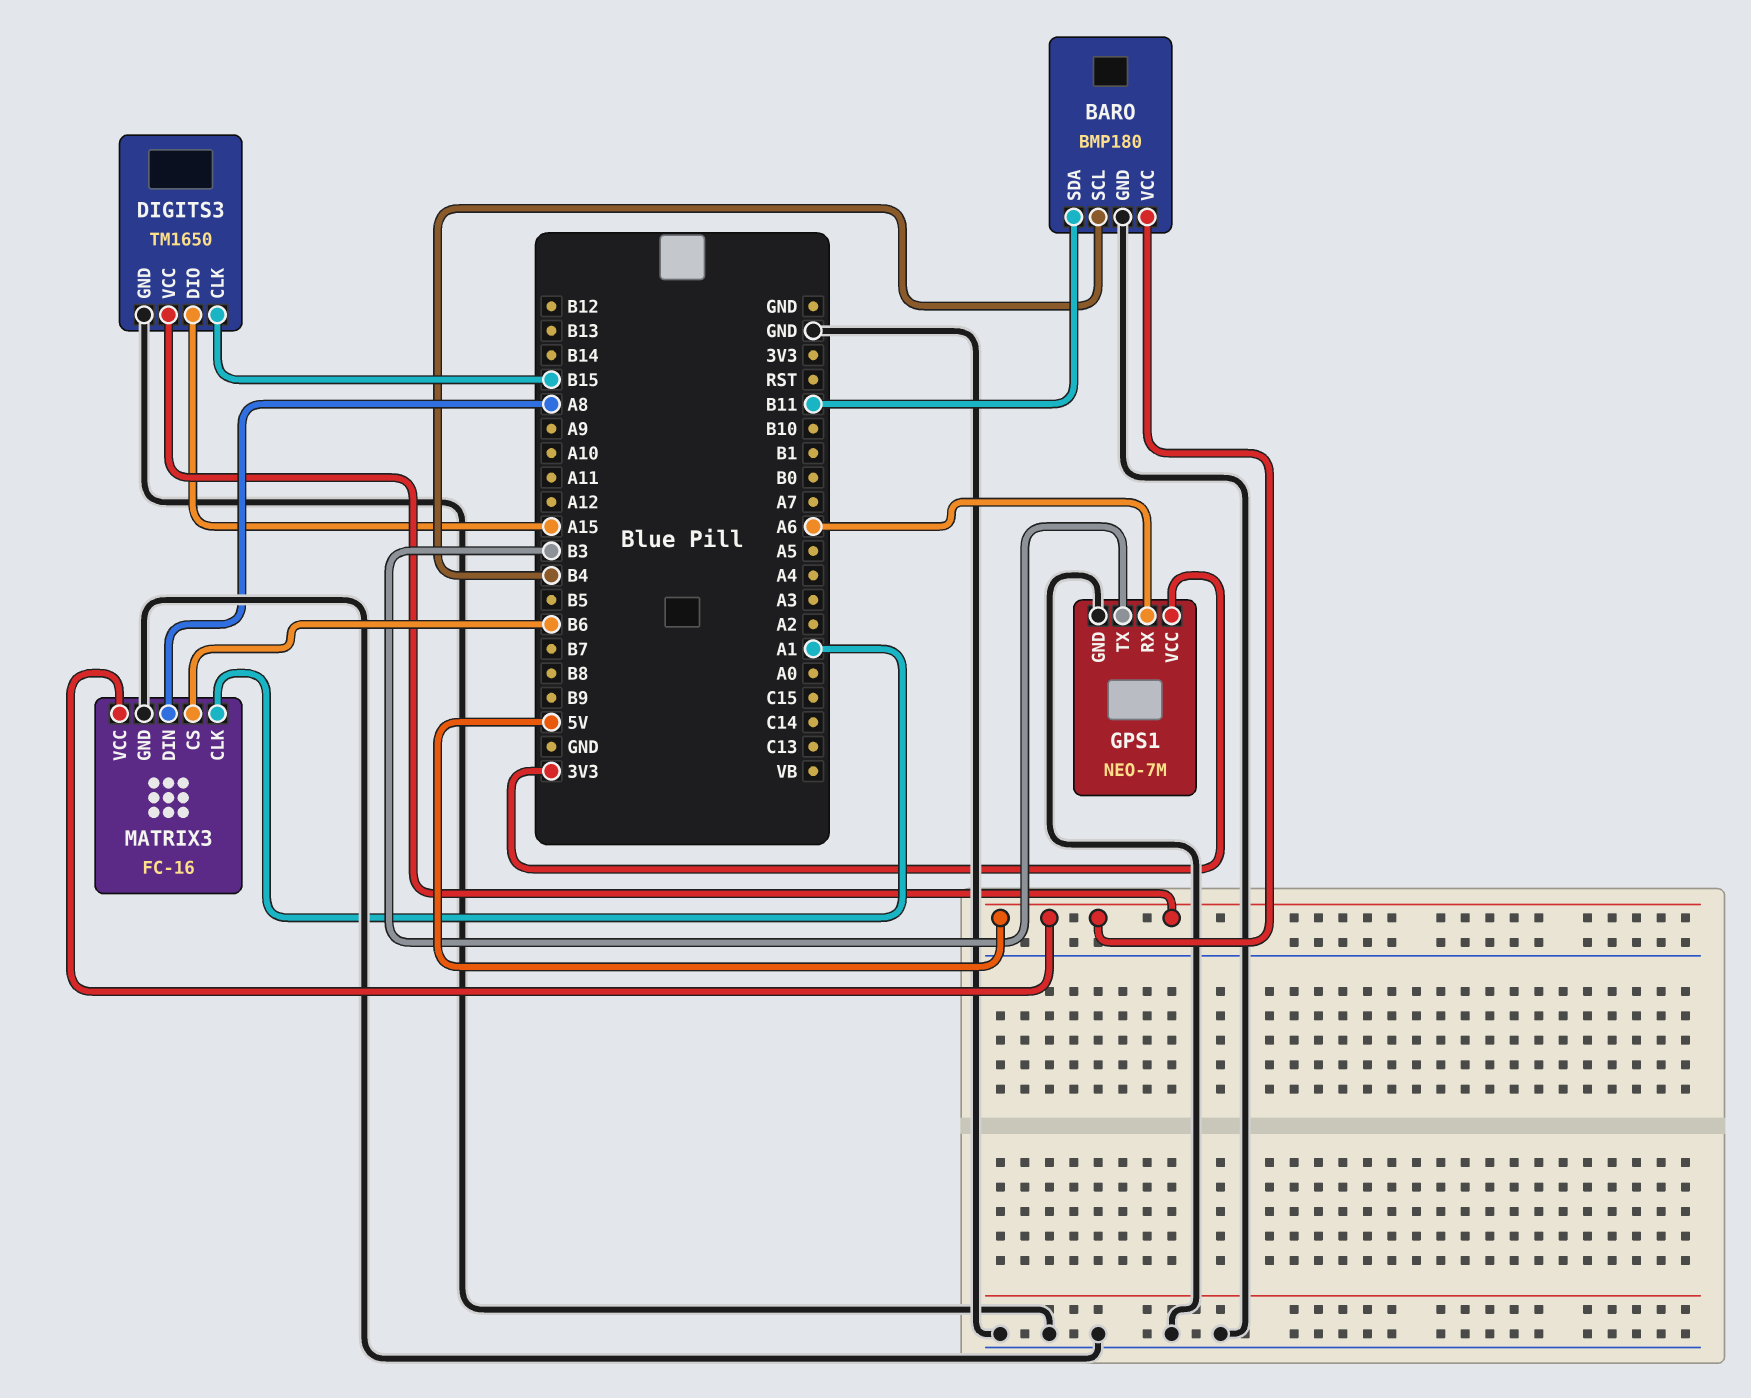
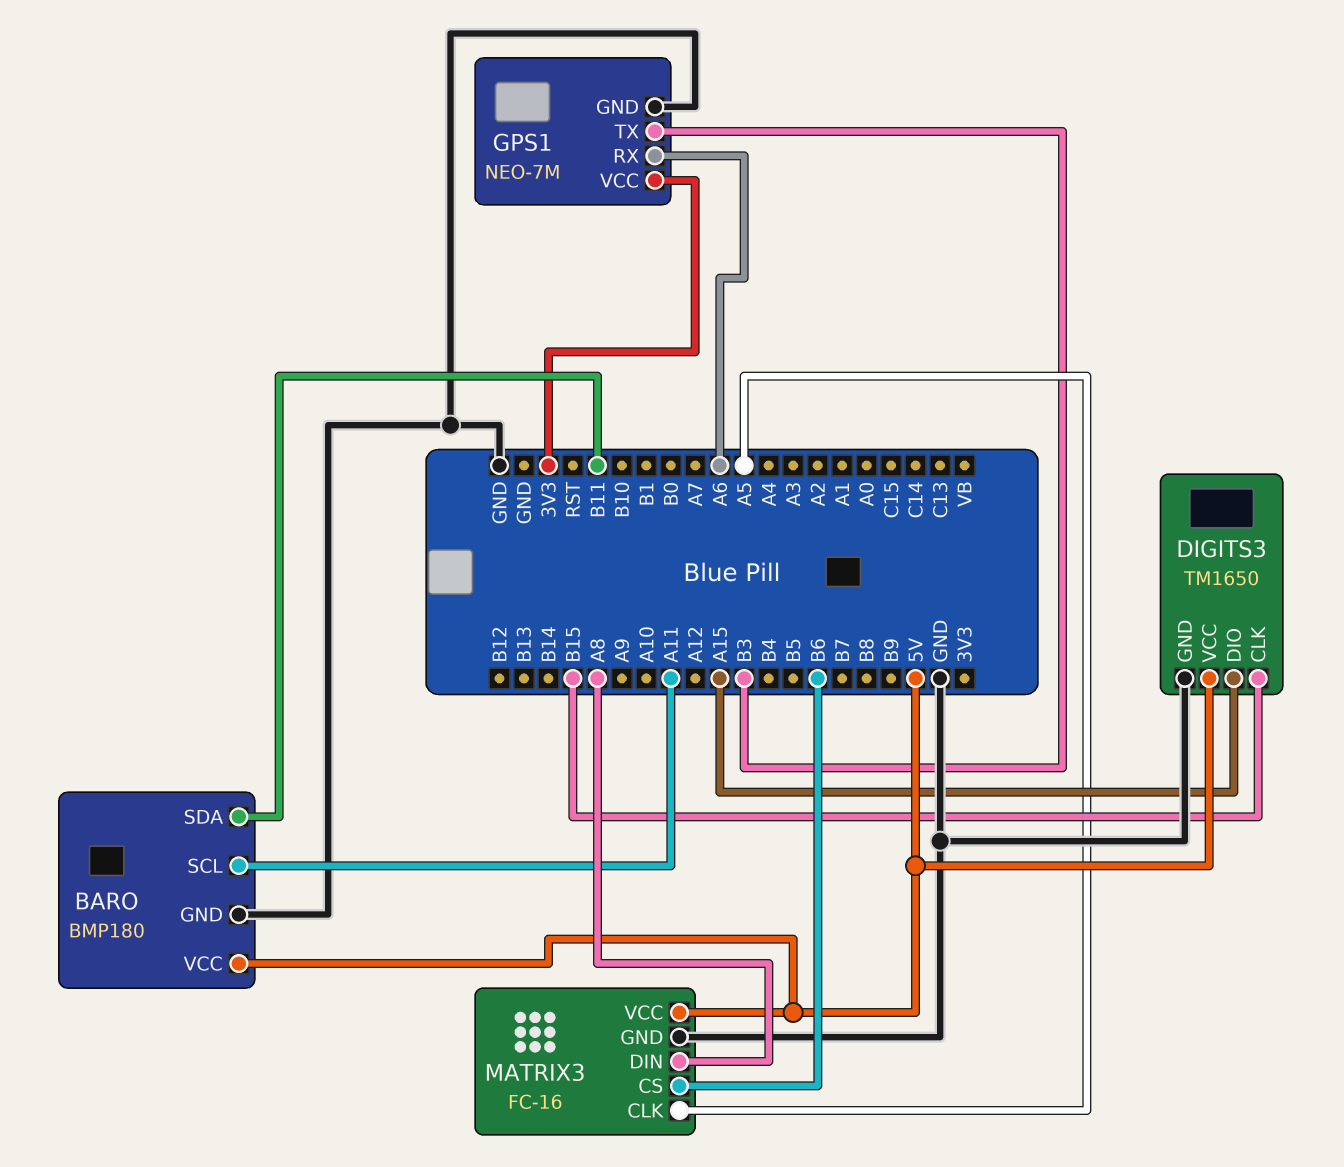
BARO pin SCL: B4 -> A11
MATRIX3 pin CLK: A1 -> A5

